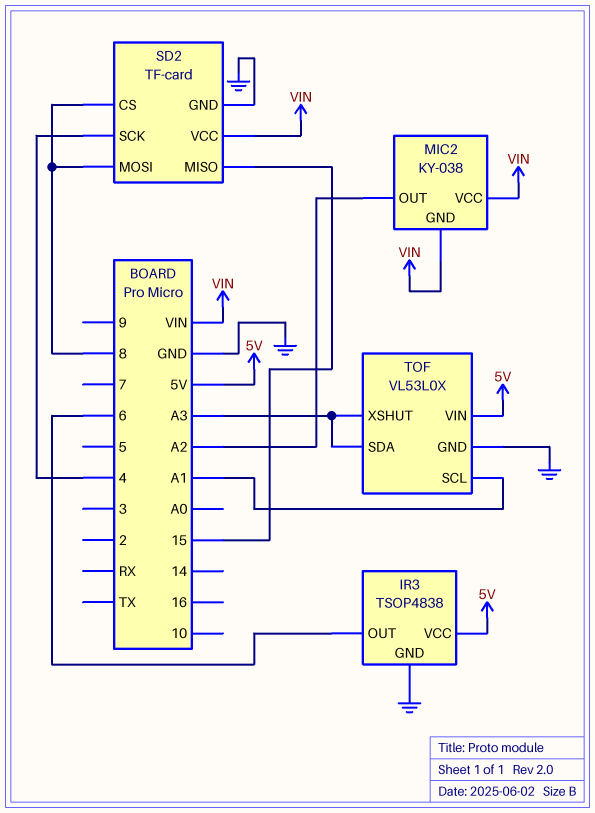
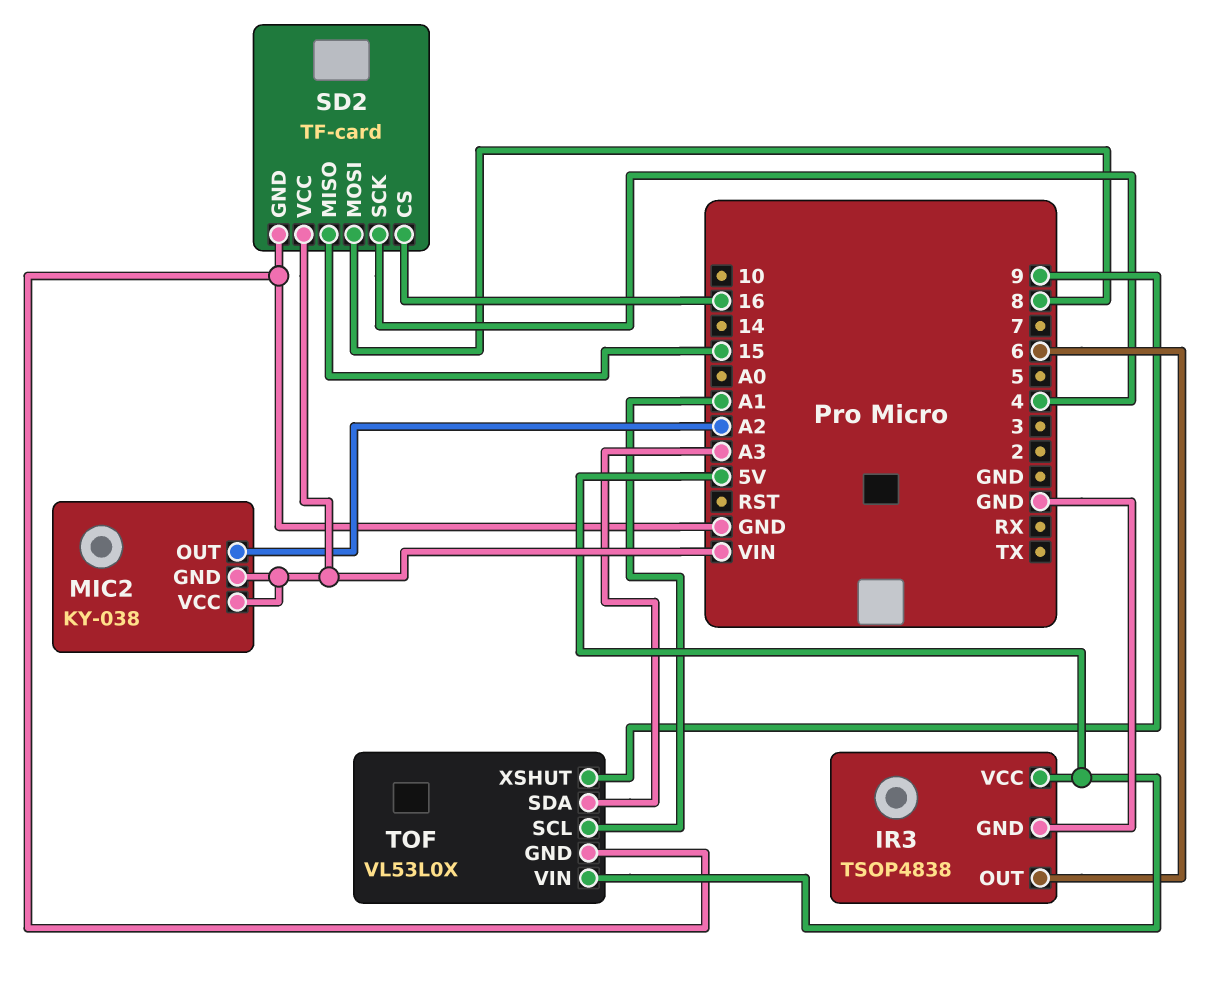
SD2 pin CS: 8 -> 16
TOF pin XSHUT: A3 -> 9

